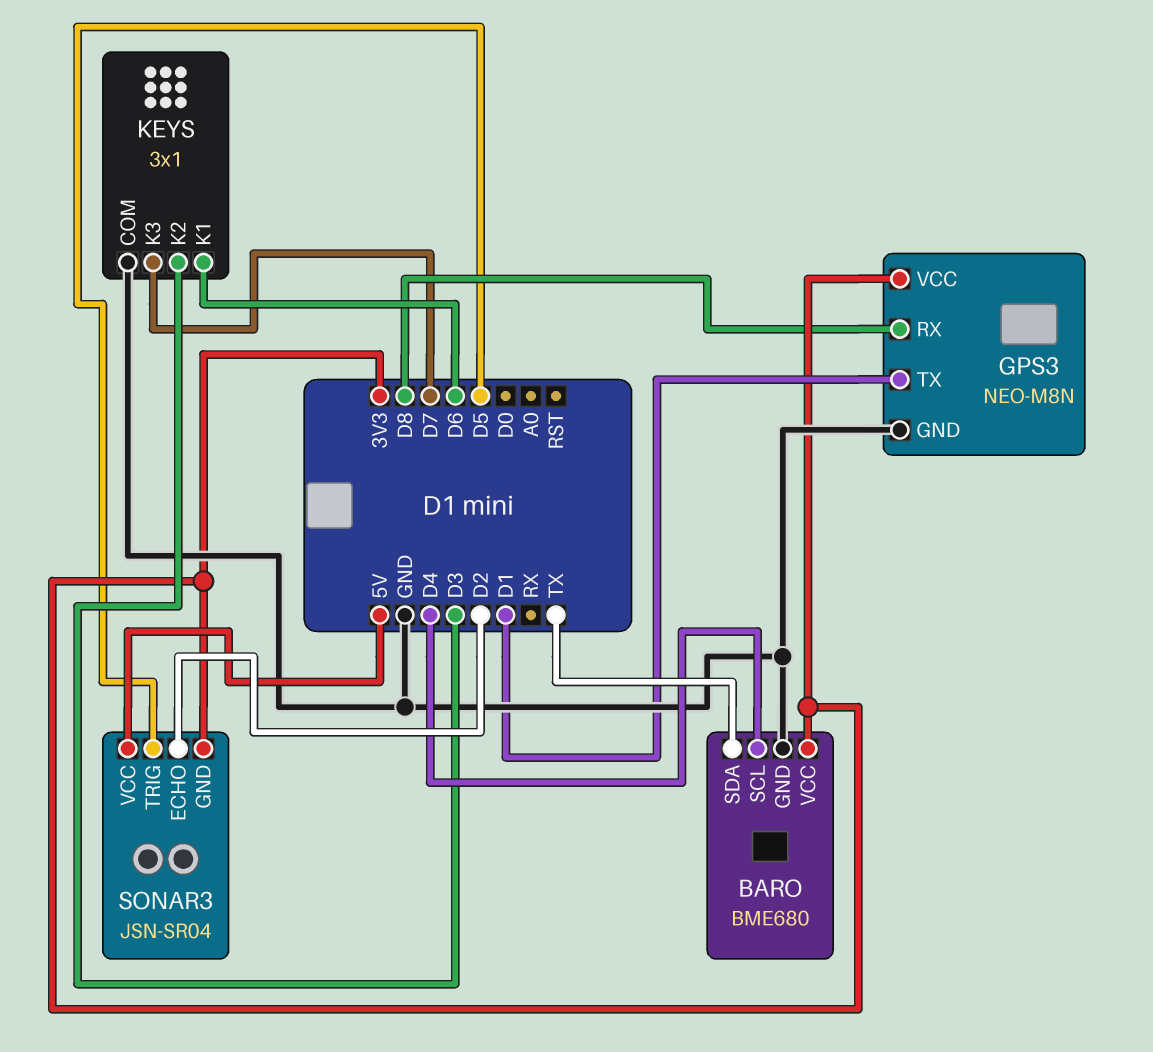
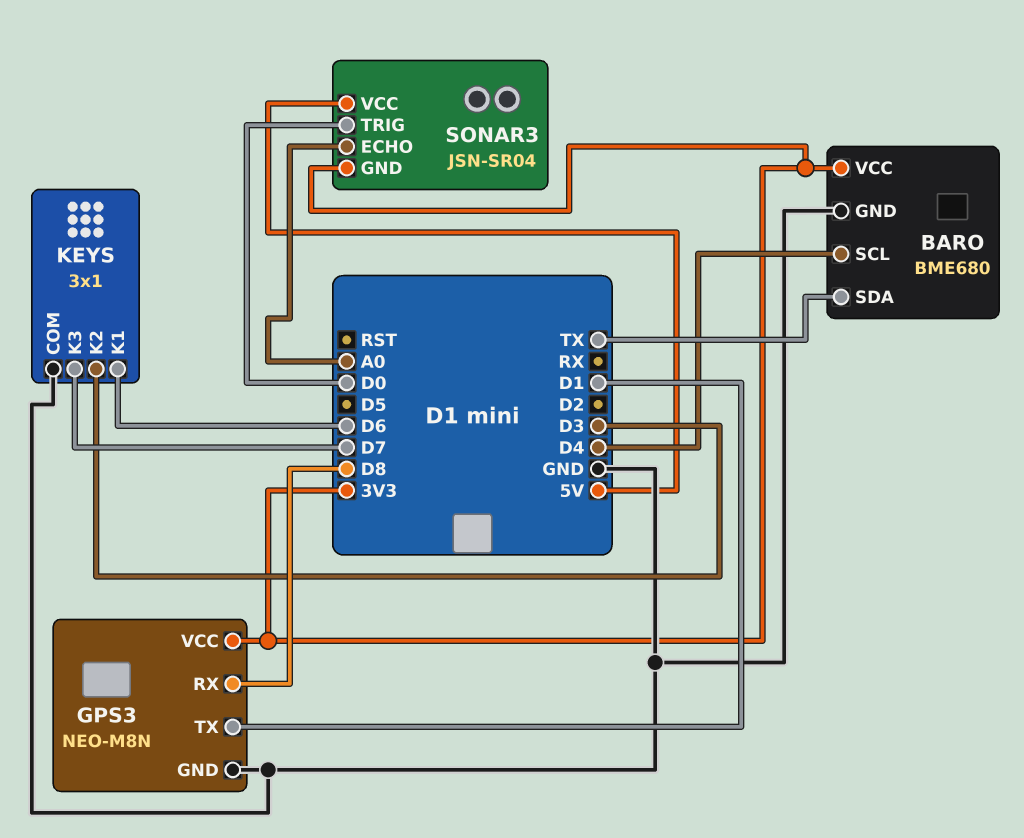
SONAR3 pin ECHO: D2 -> A0
SONAR3 pin TRIG: D5 -> D0

